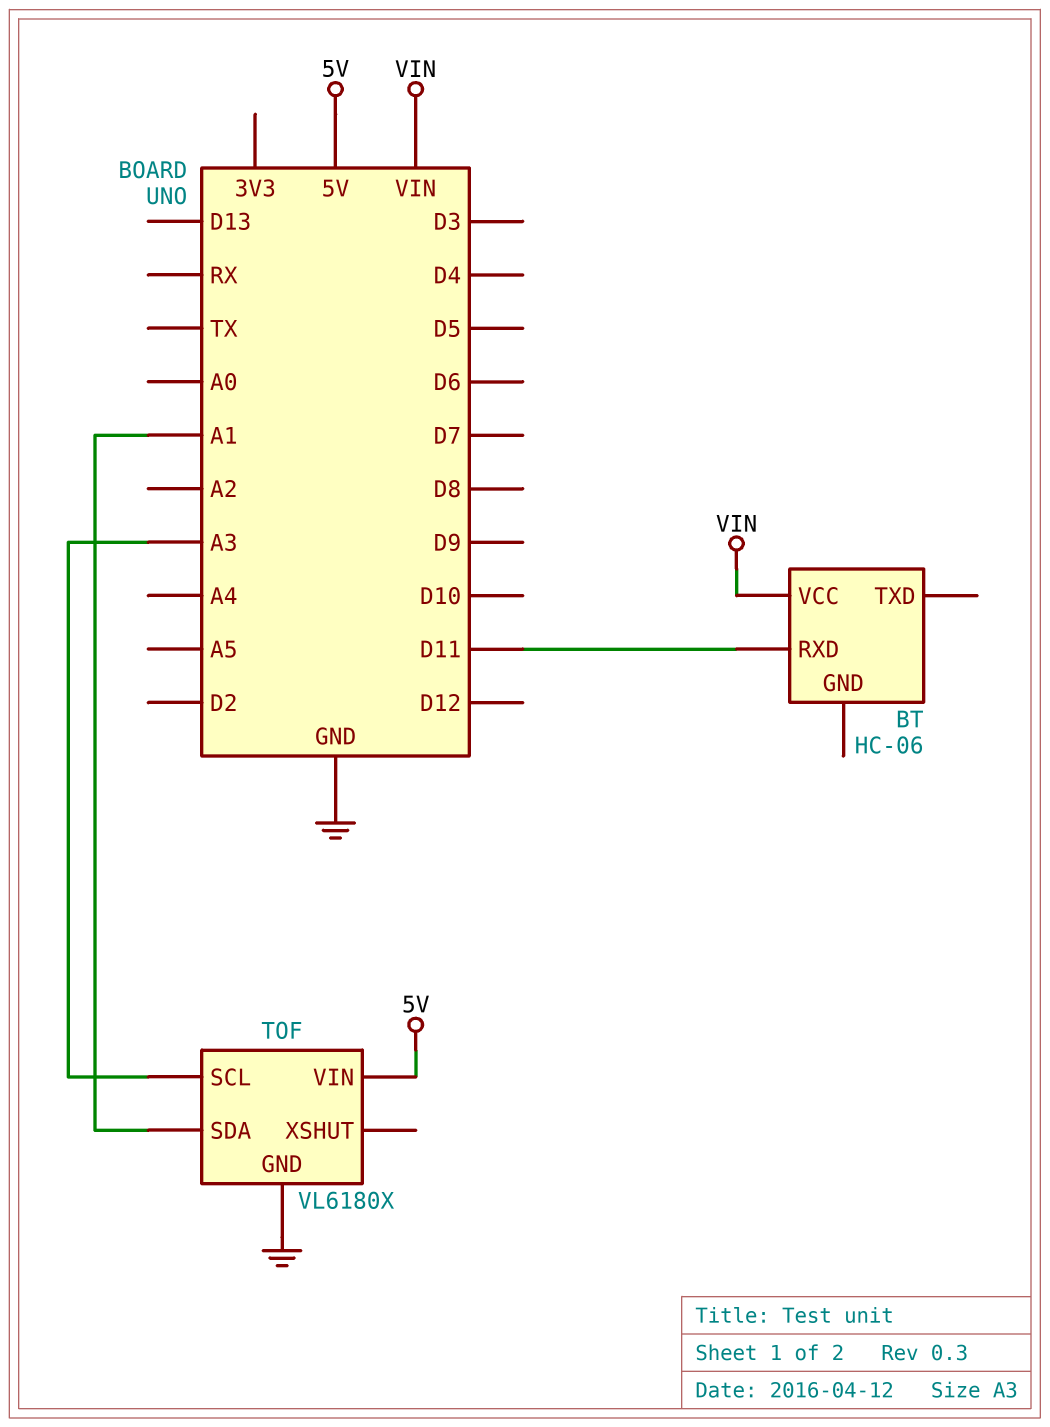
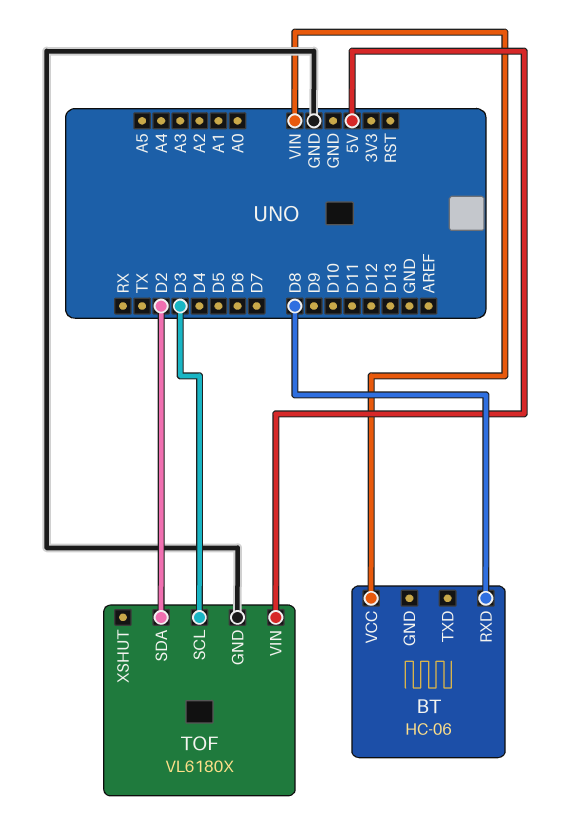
BT pin RXD: D11 -> D8
TOF pin SCL: A3 -> D3
TOF pin SDA: A1 -> D2

